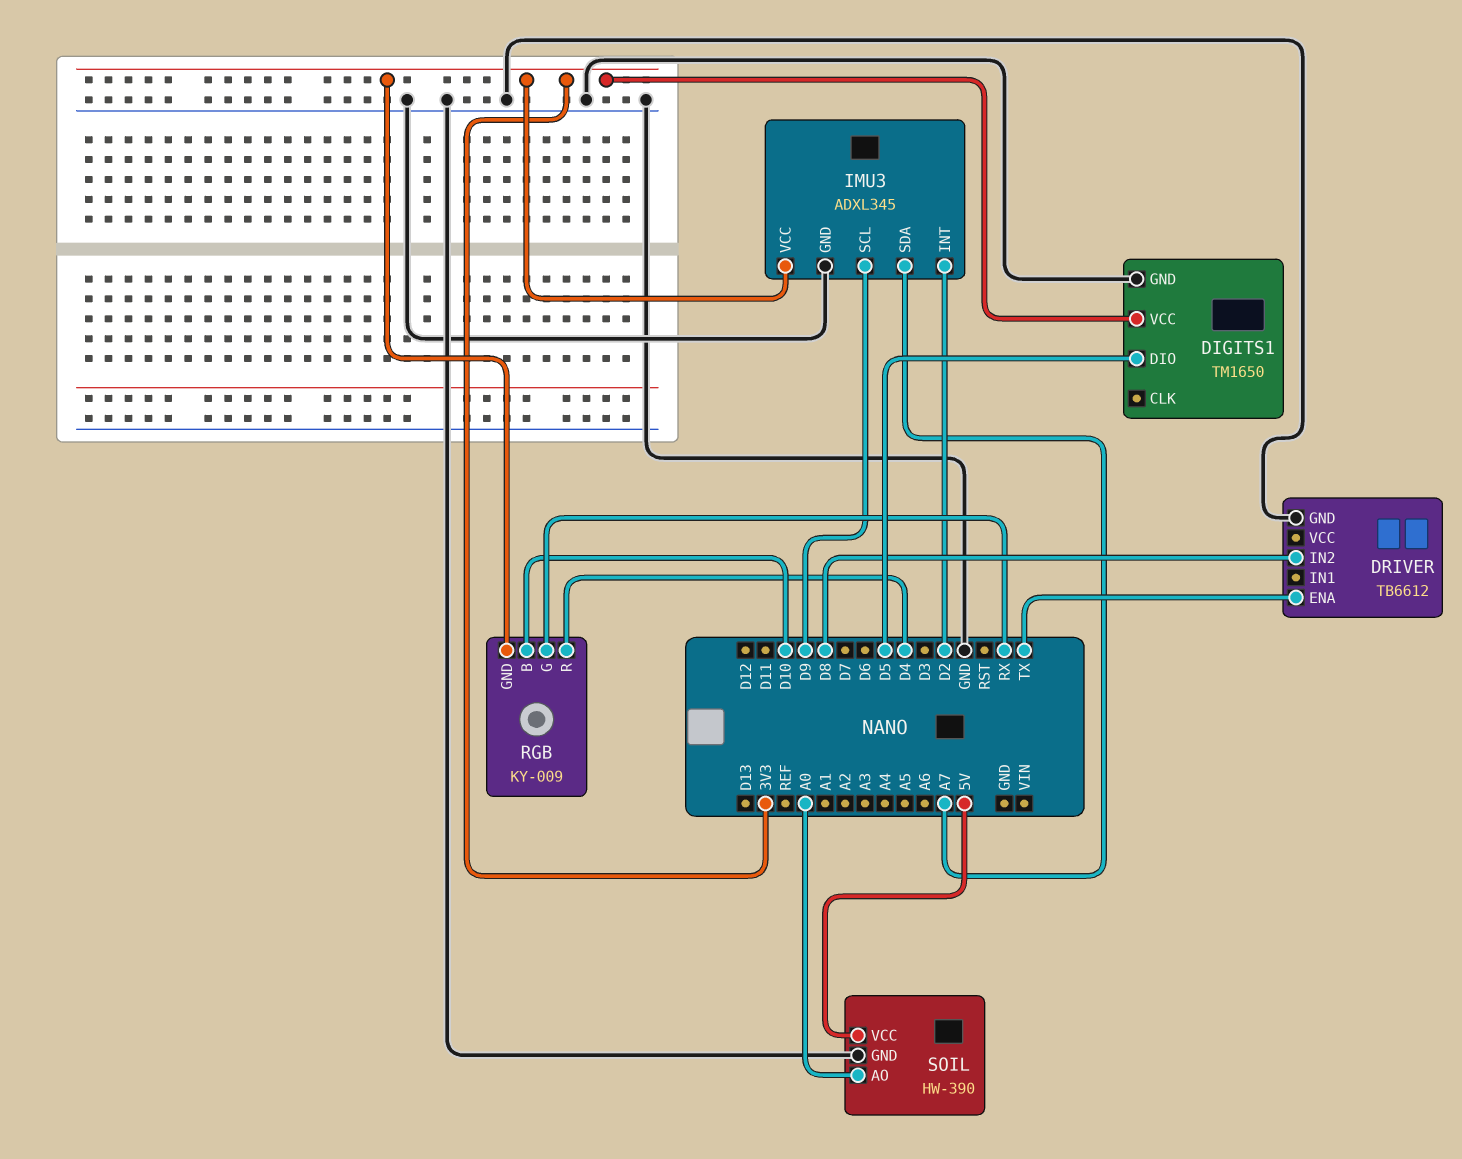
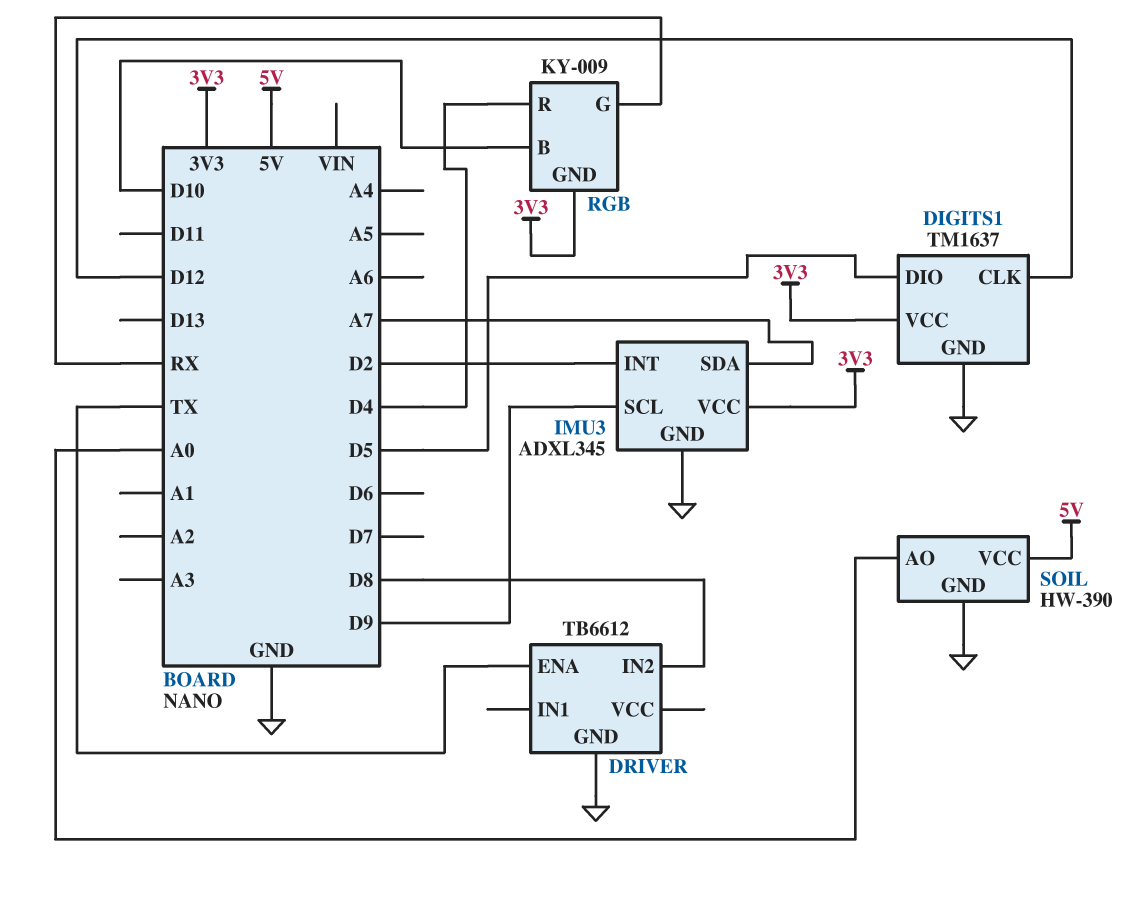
DIGITS1: TM1650 -> TM1637
DIGITS1 pin CLK: none -> D12

